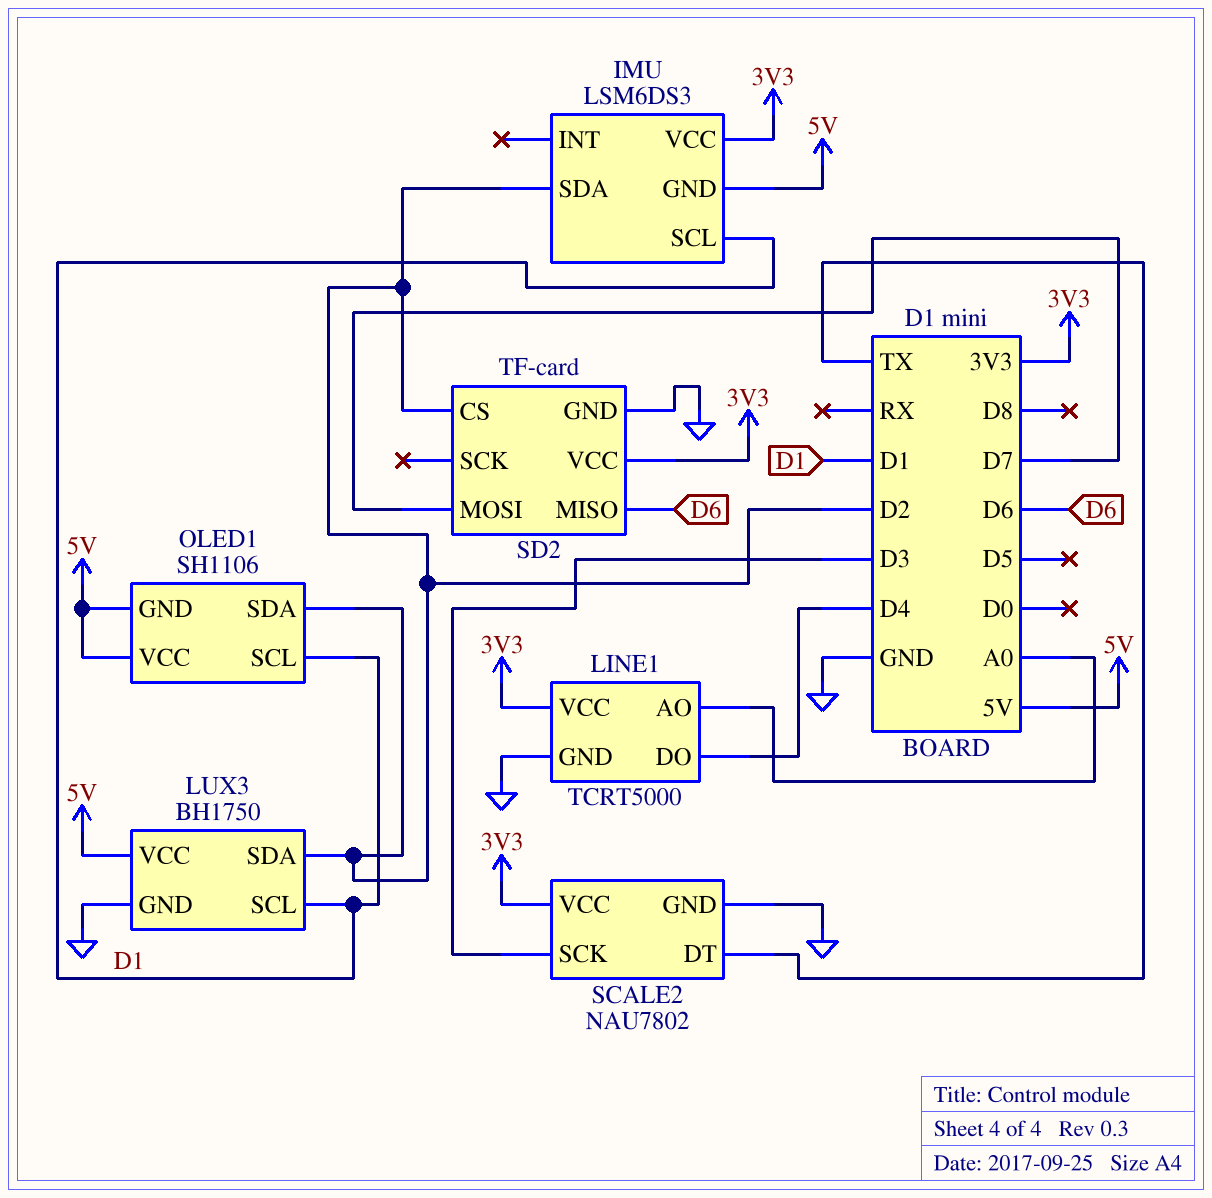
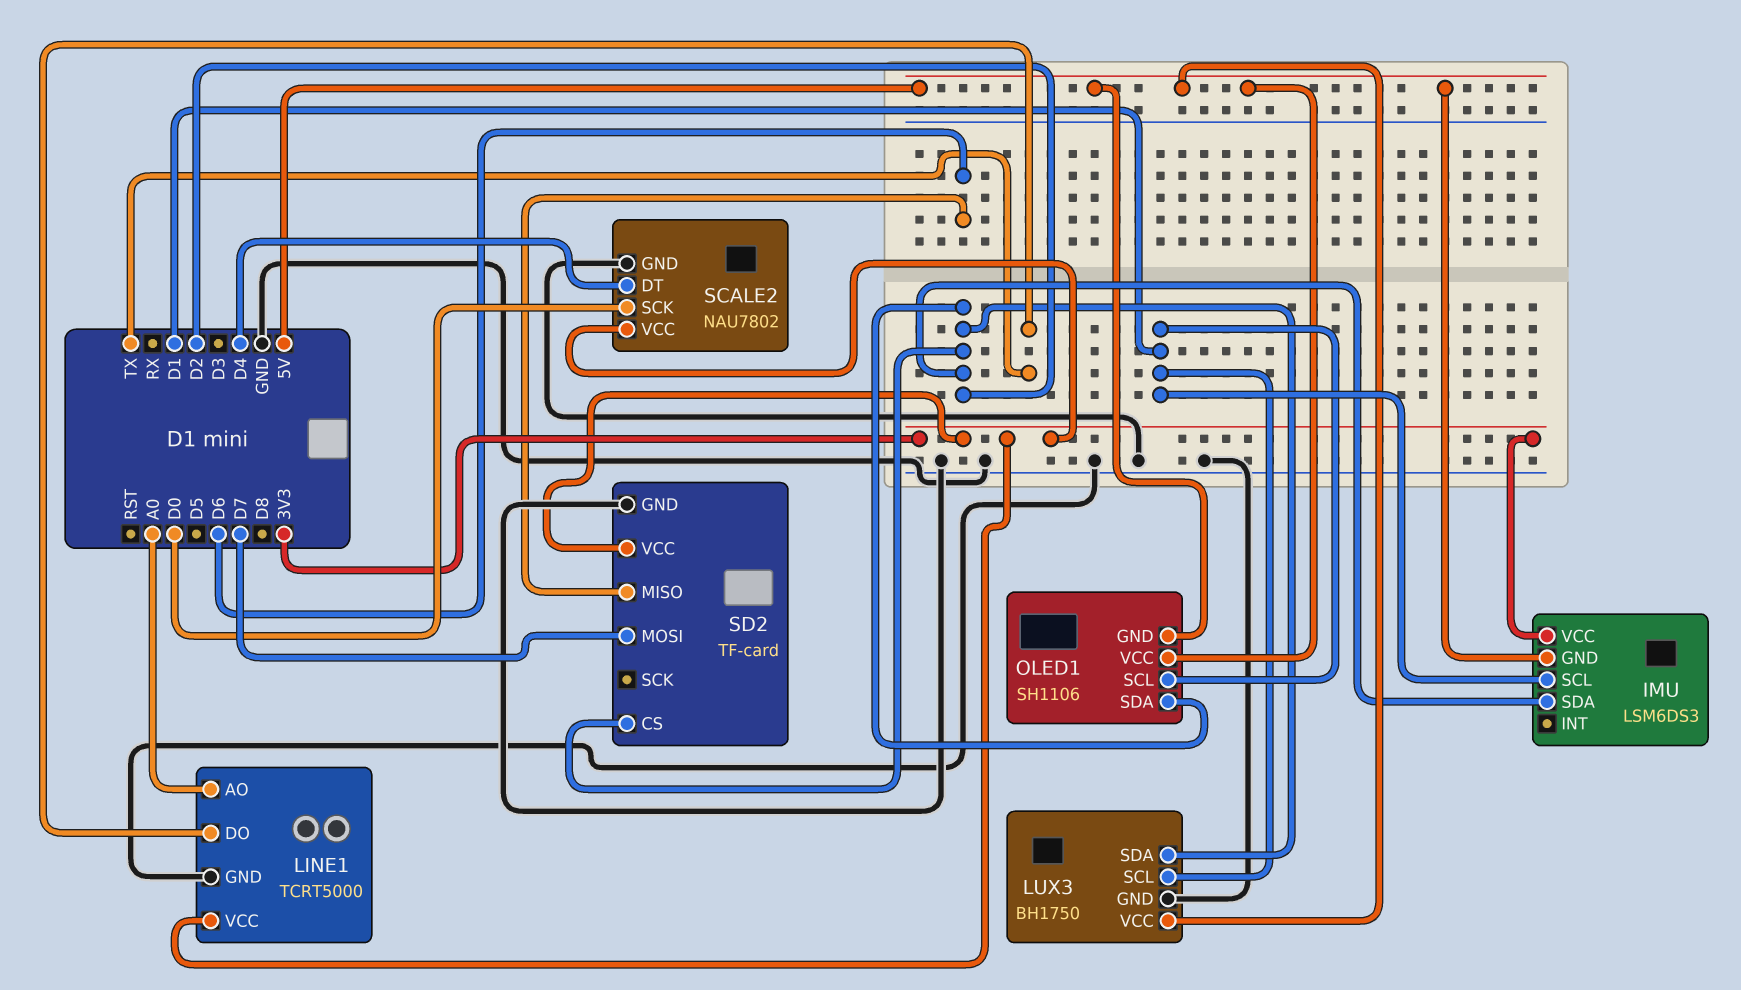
LINE1 pin DO: D4 -> TX
SCALE2 pin DT: TX -> D4
SCALE2 pin SCK: D3 -> D0

